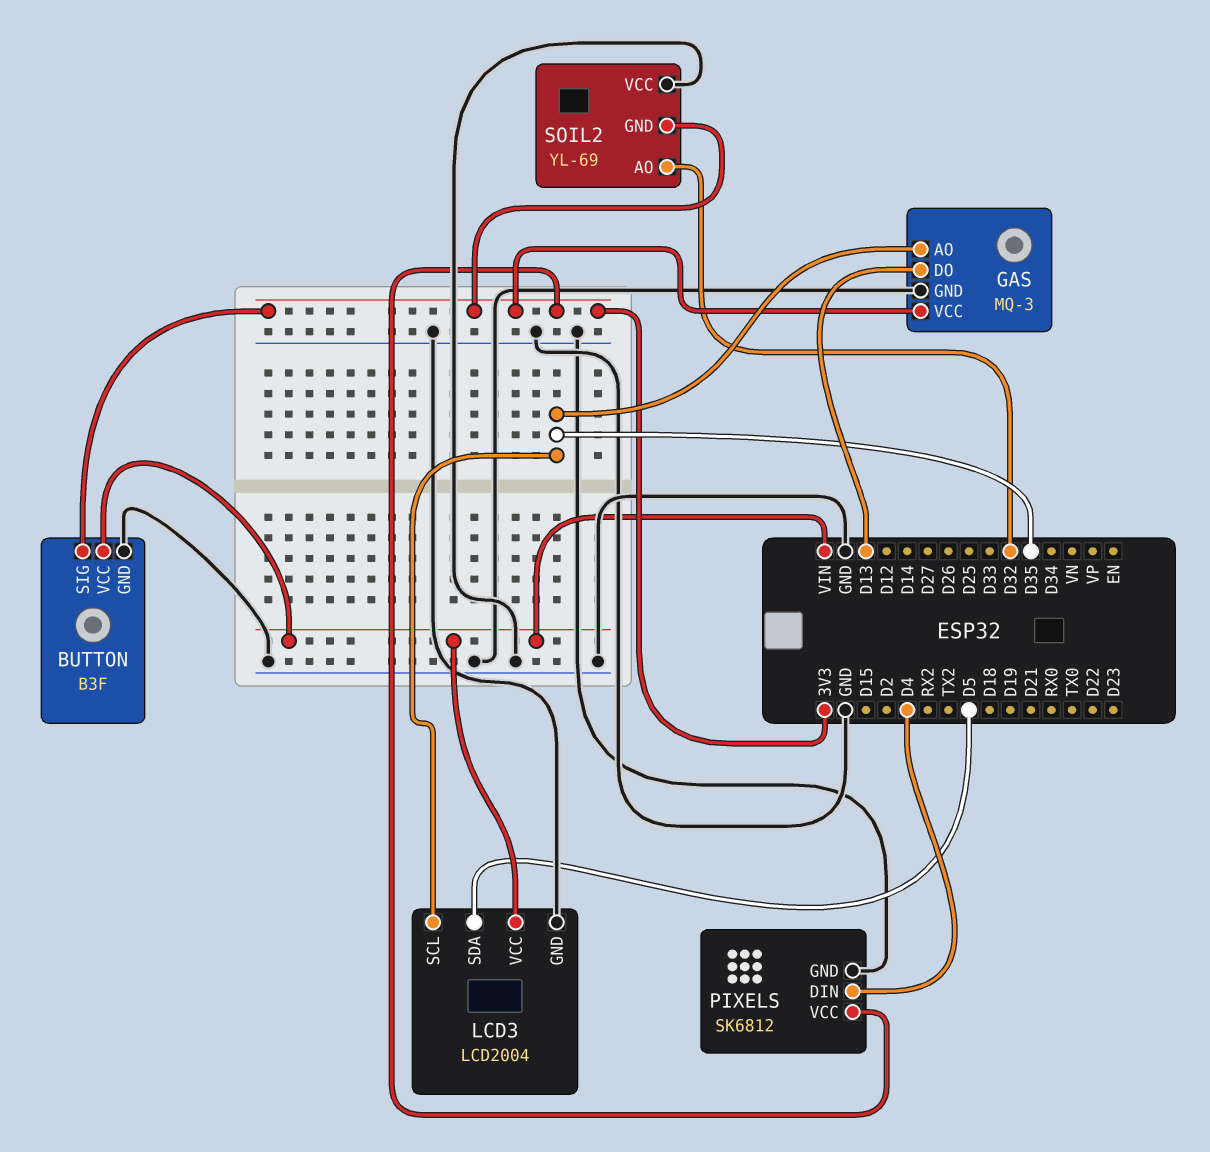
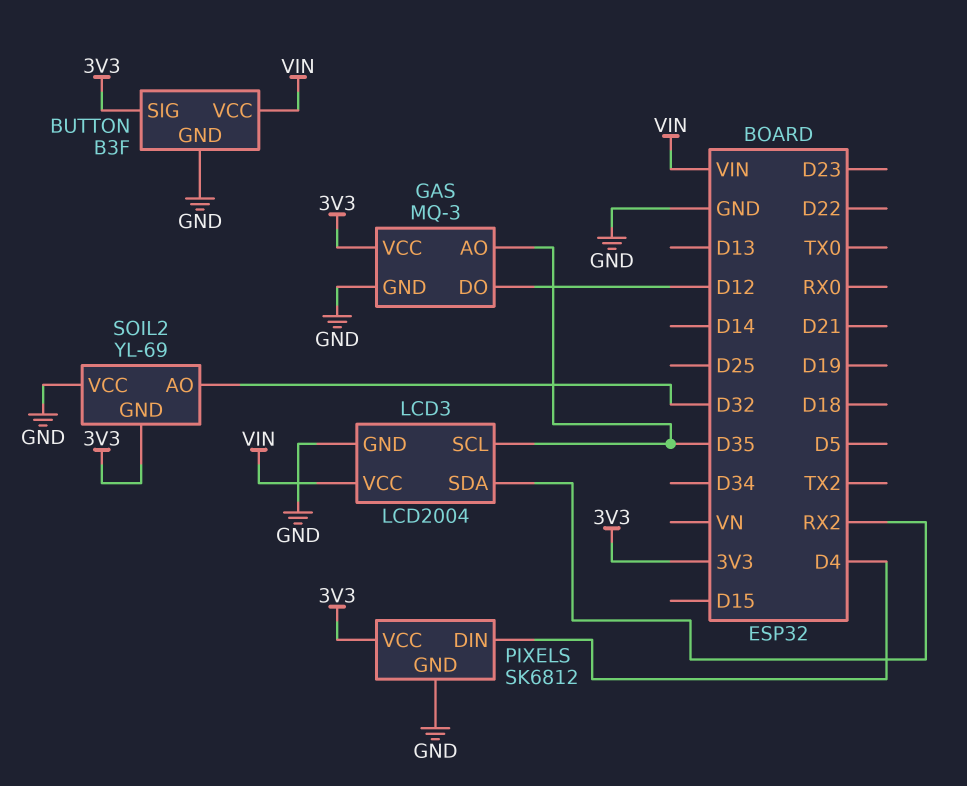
GAS pin DO: D13 -> D12
LCD3 pin SDA: D5 -> RX2

